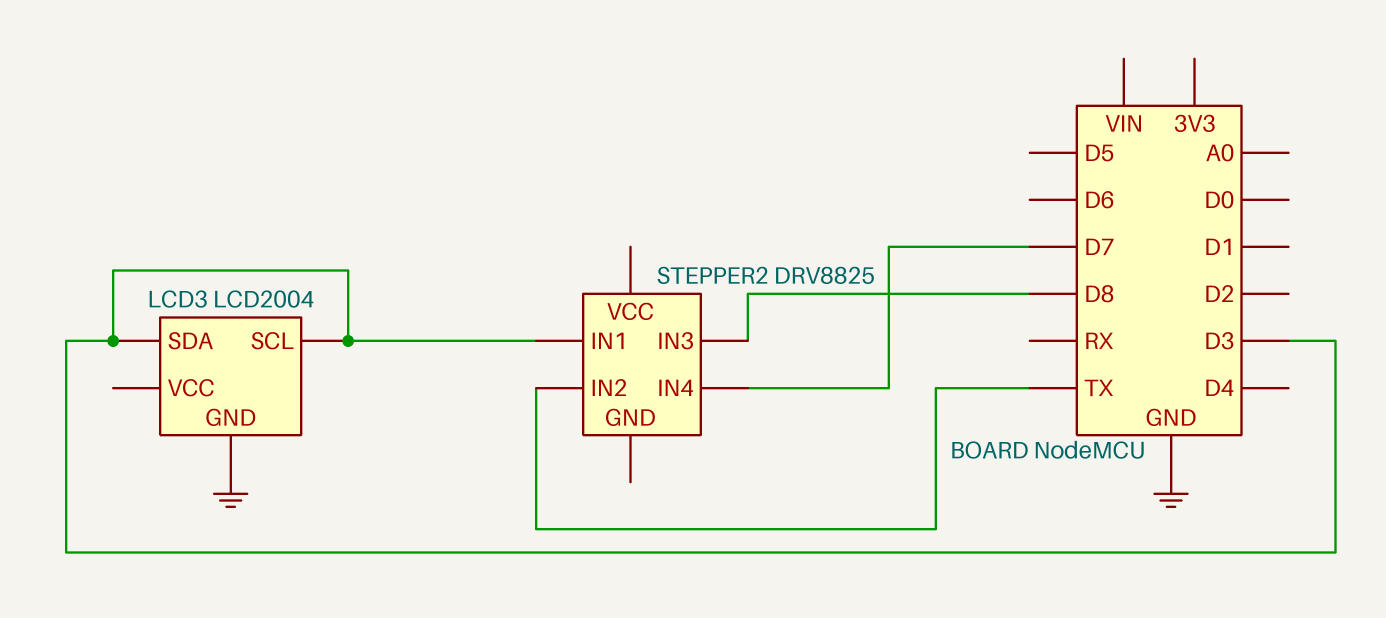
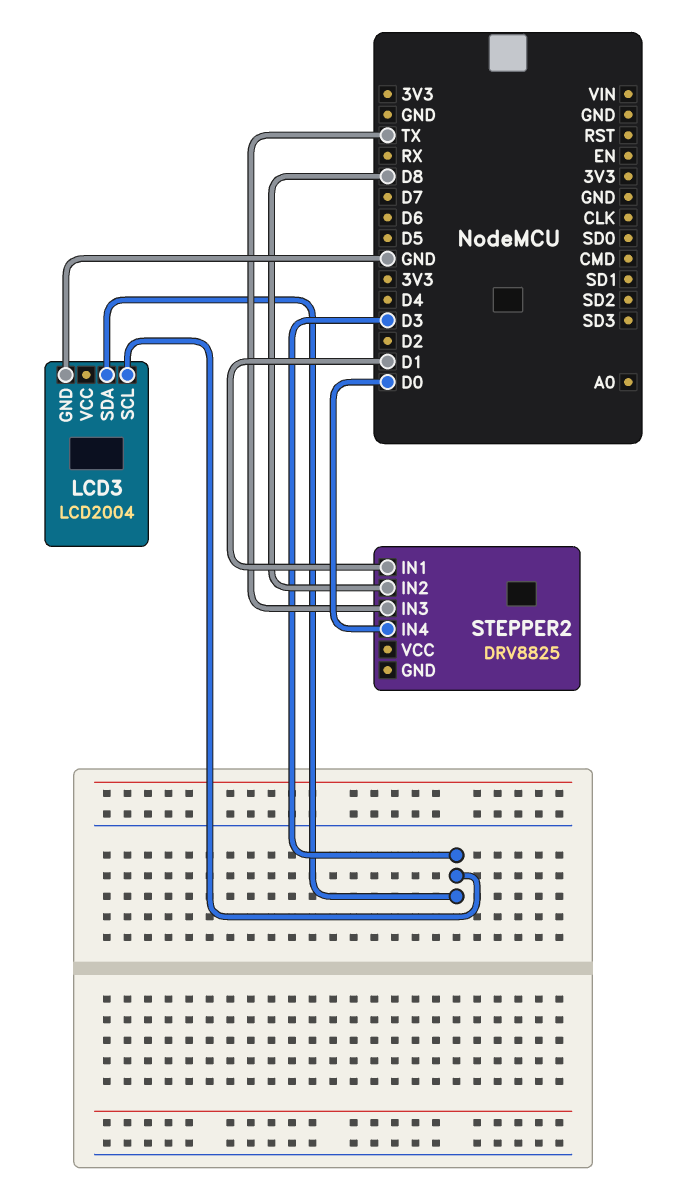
STEPPER2 pin IN1: D3 -> D1
STEPPER2 pin IN2: TX -> D8
STEPPER2 pin IN3: D8 -> TX
STEPPER2 pin IN4: D7 -> D0

